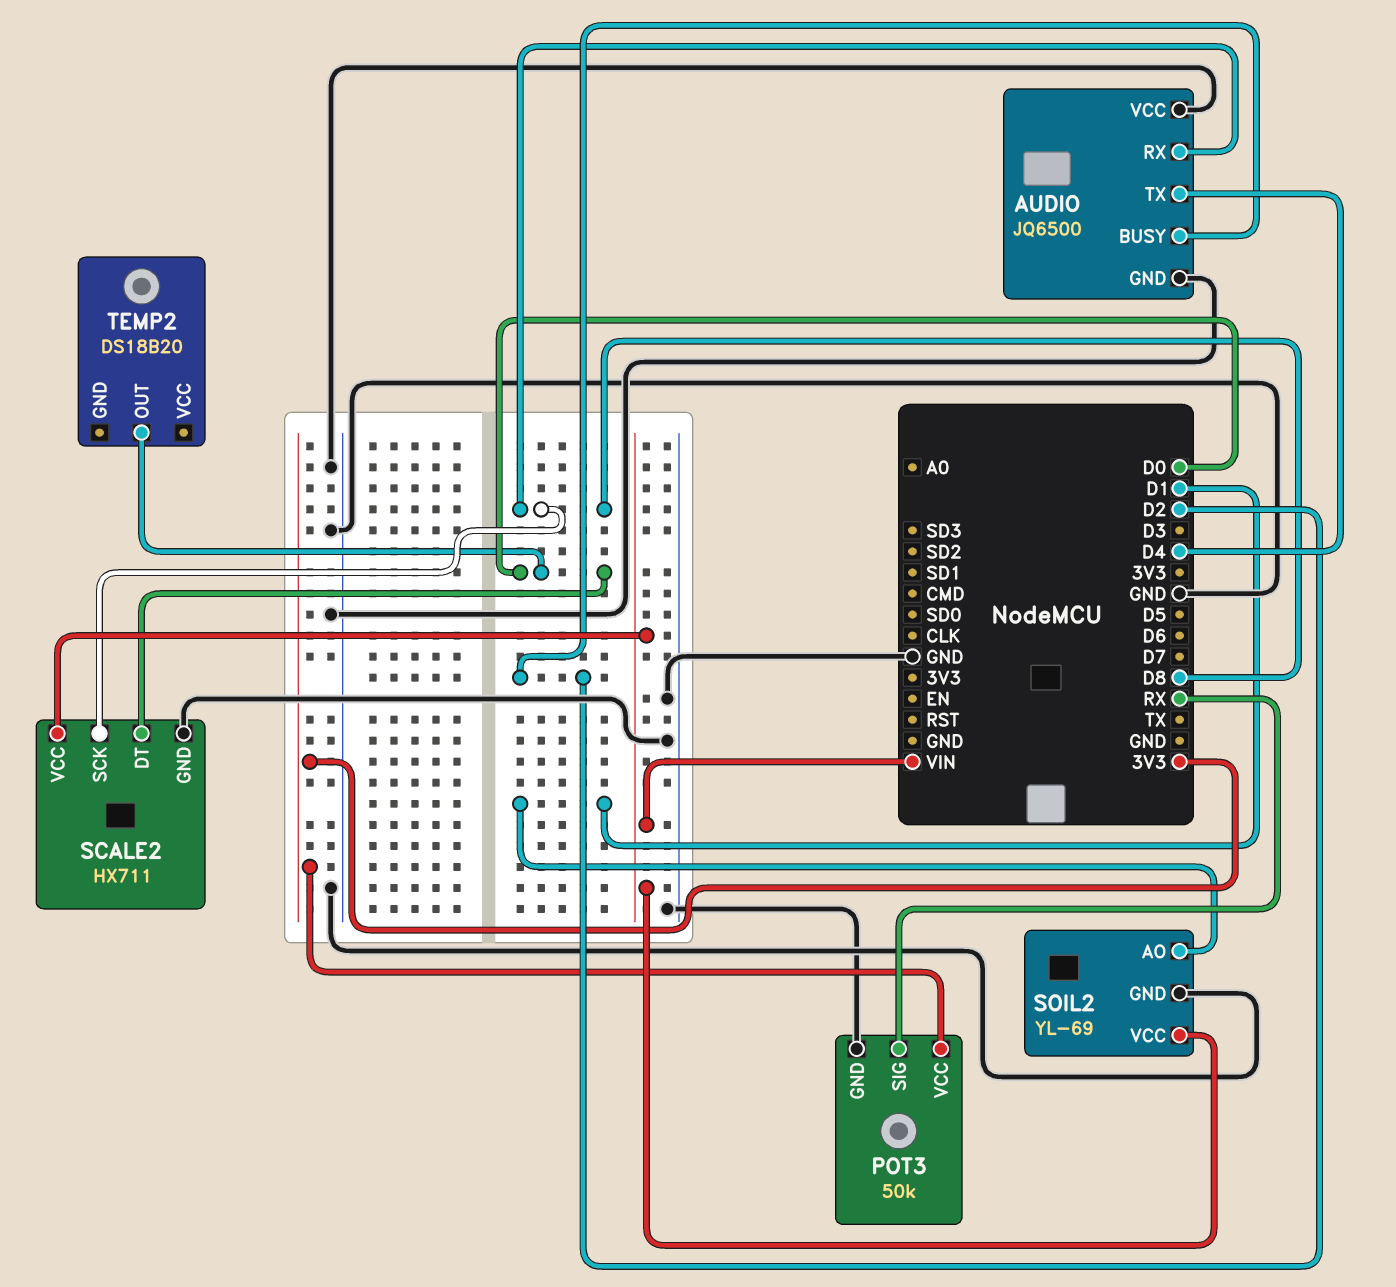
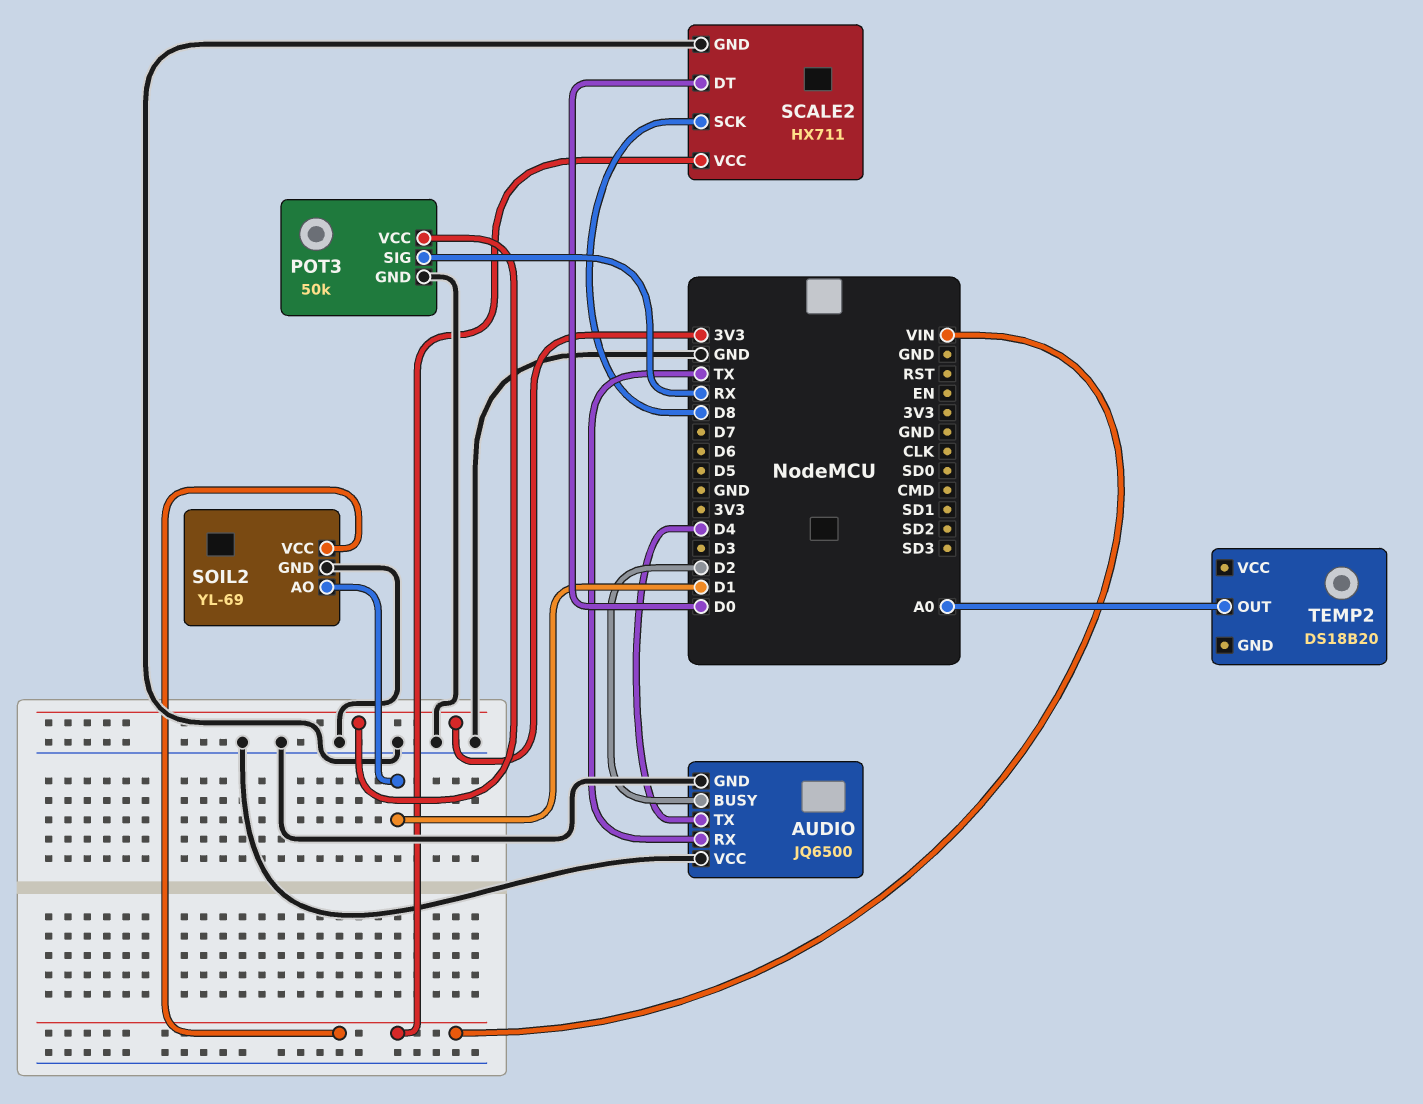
AUDIO pin RX: D8 -> TX
TEMP2 pin OUT: D0 -> A0

